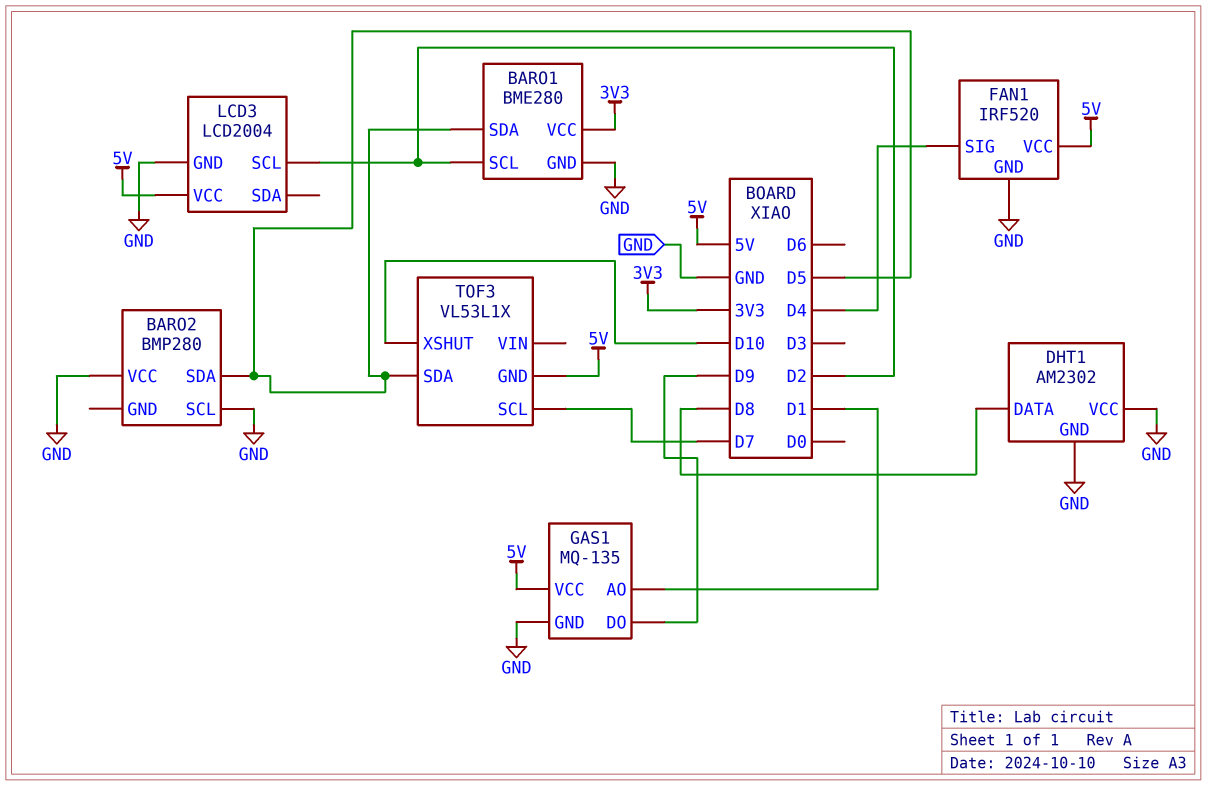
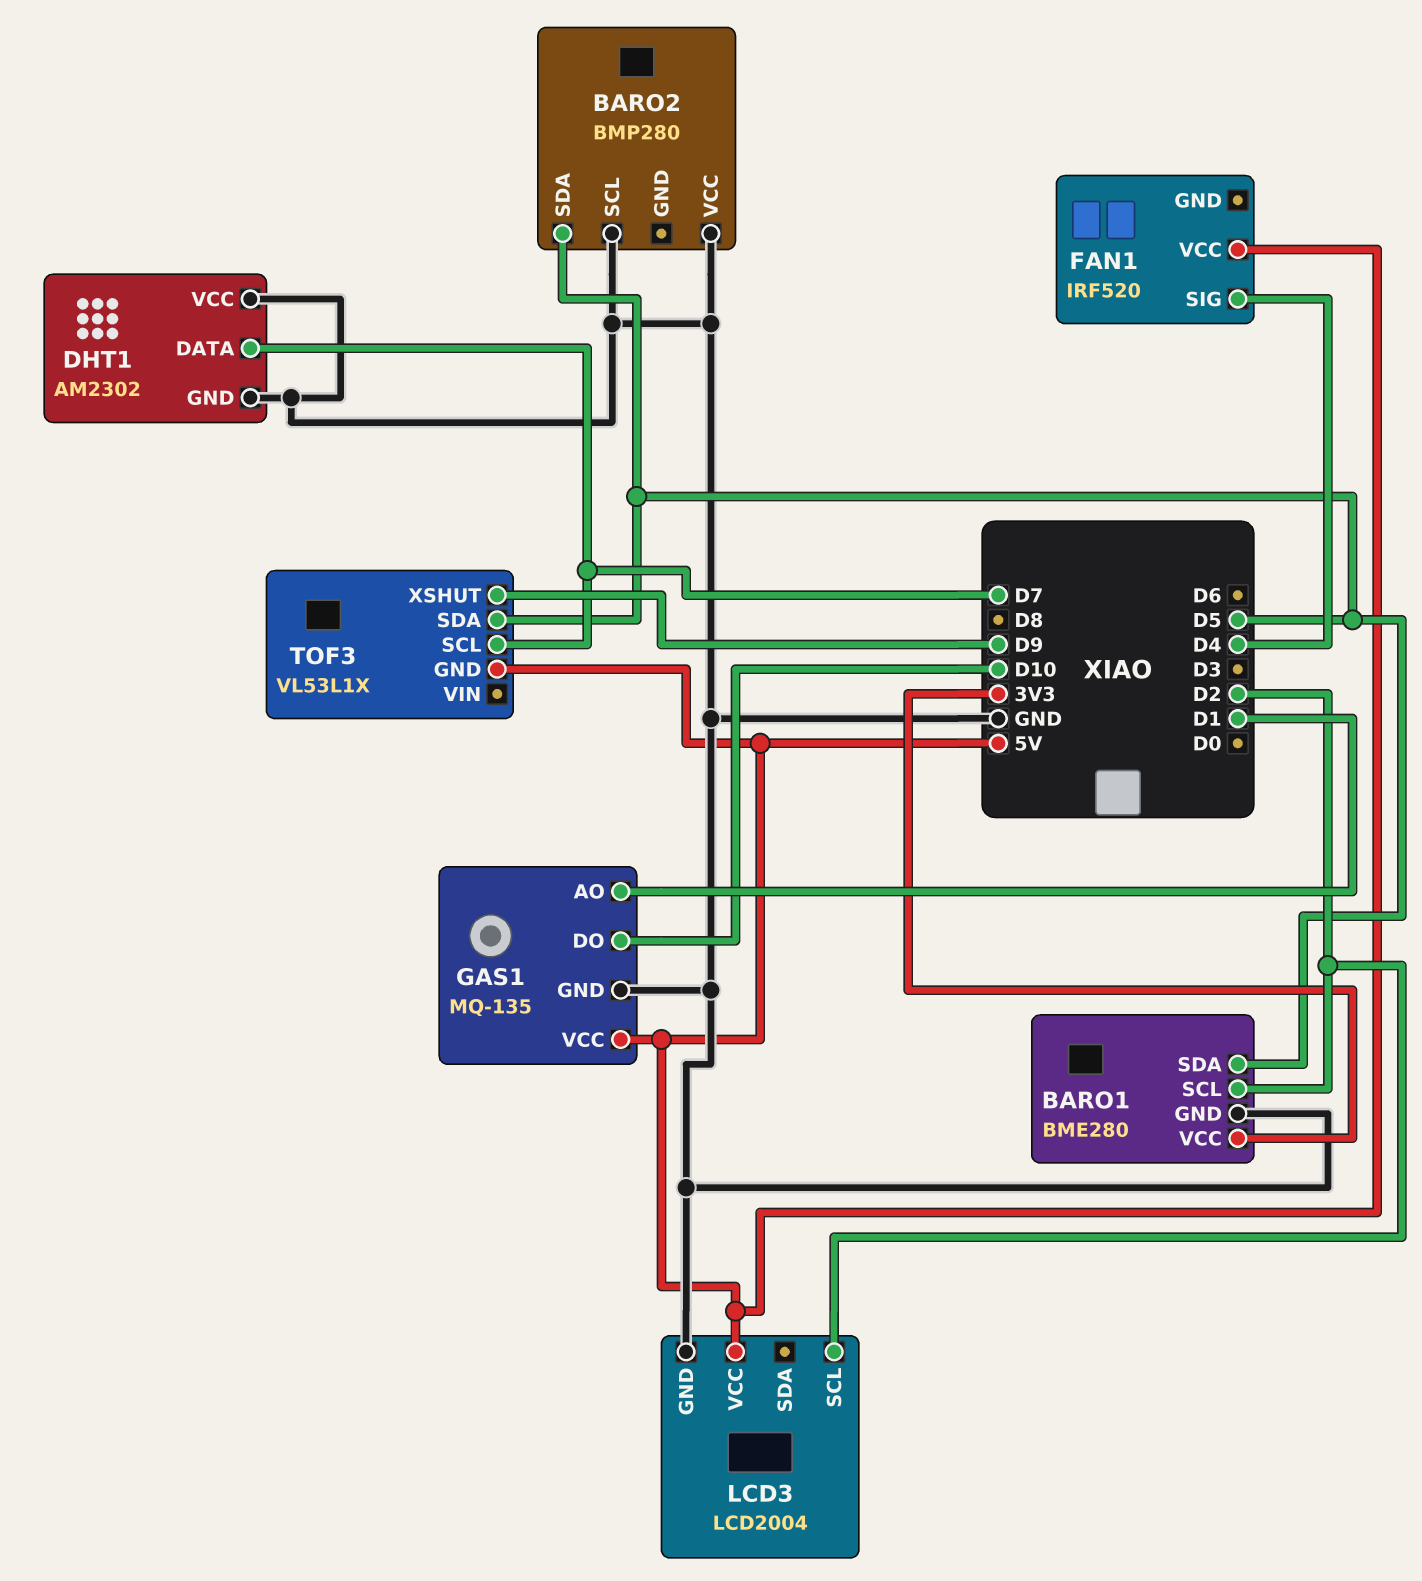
DHT1 pin DATA: D8 -> D7
FAN1 pin GND: GND -> none
GAS1 pin DO: D9 -> D10
TOF3 pin XSHUT: D10 -> D9

